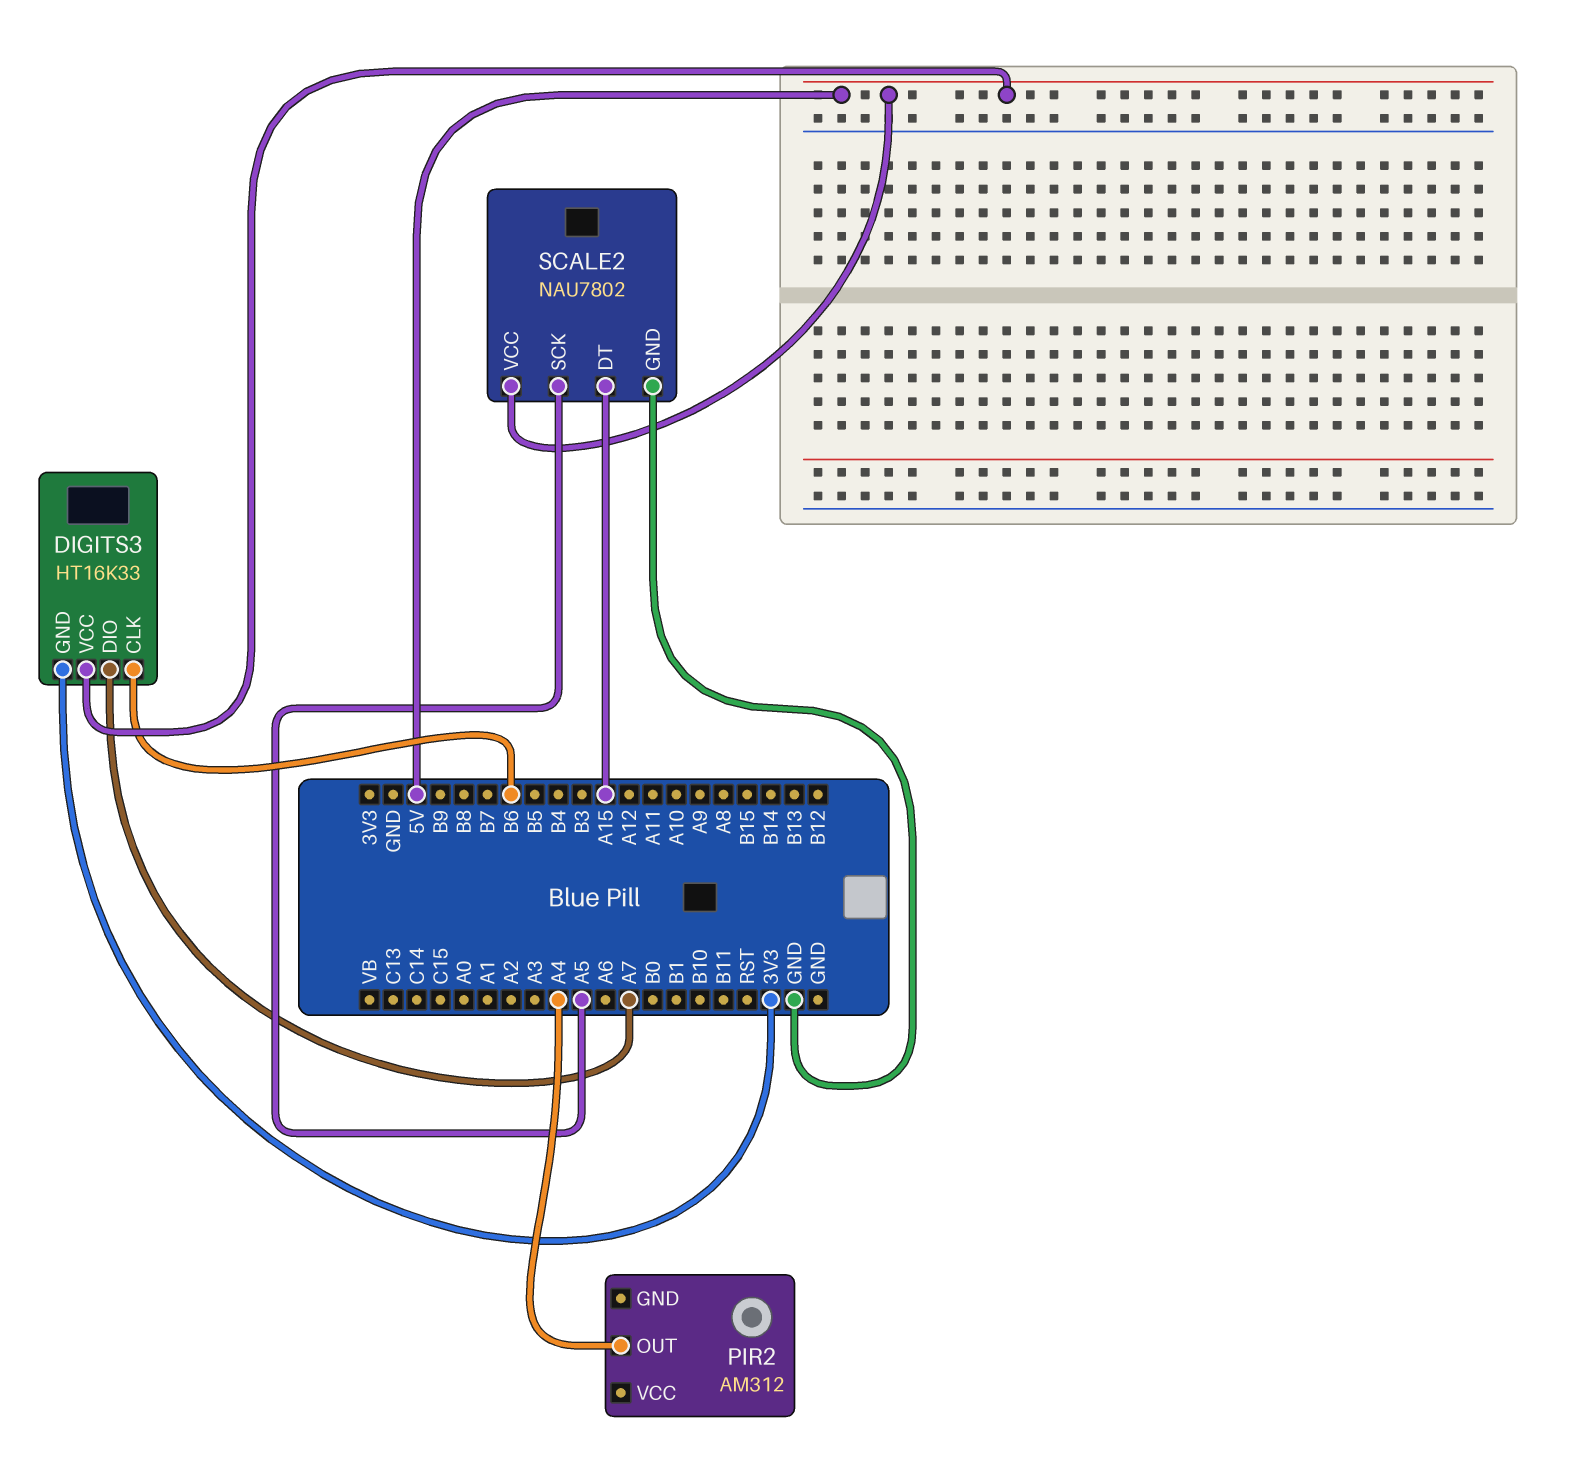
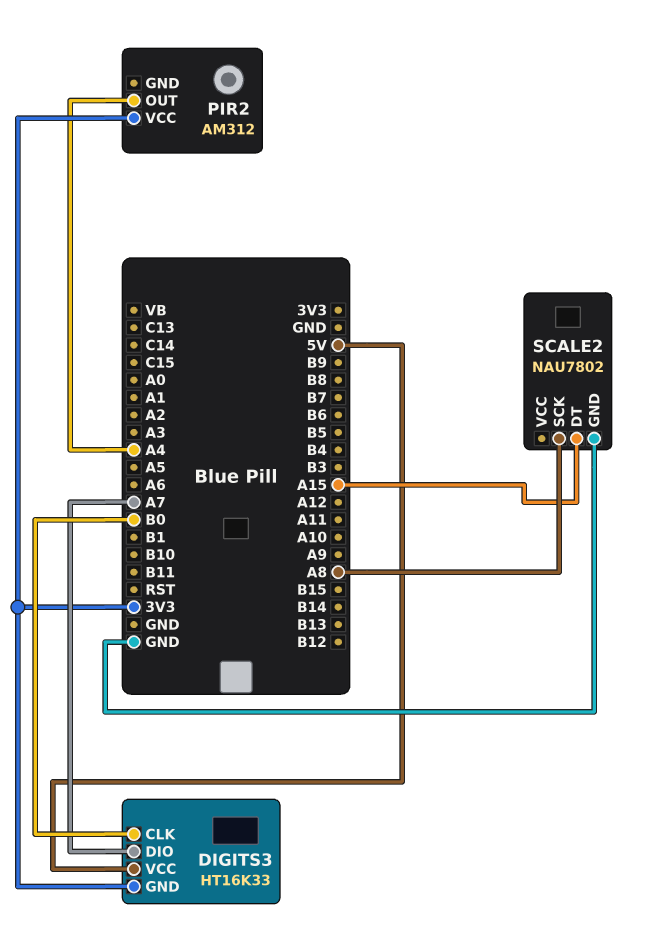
DIGITS3 pin CLK: B6 -> B0
PIR2 pin VCC: none -> 3V3
SCALE2 pin SCK: A5 -> A8
SCALE2 pin VCC: 5V -> none

